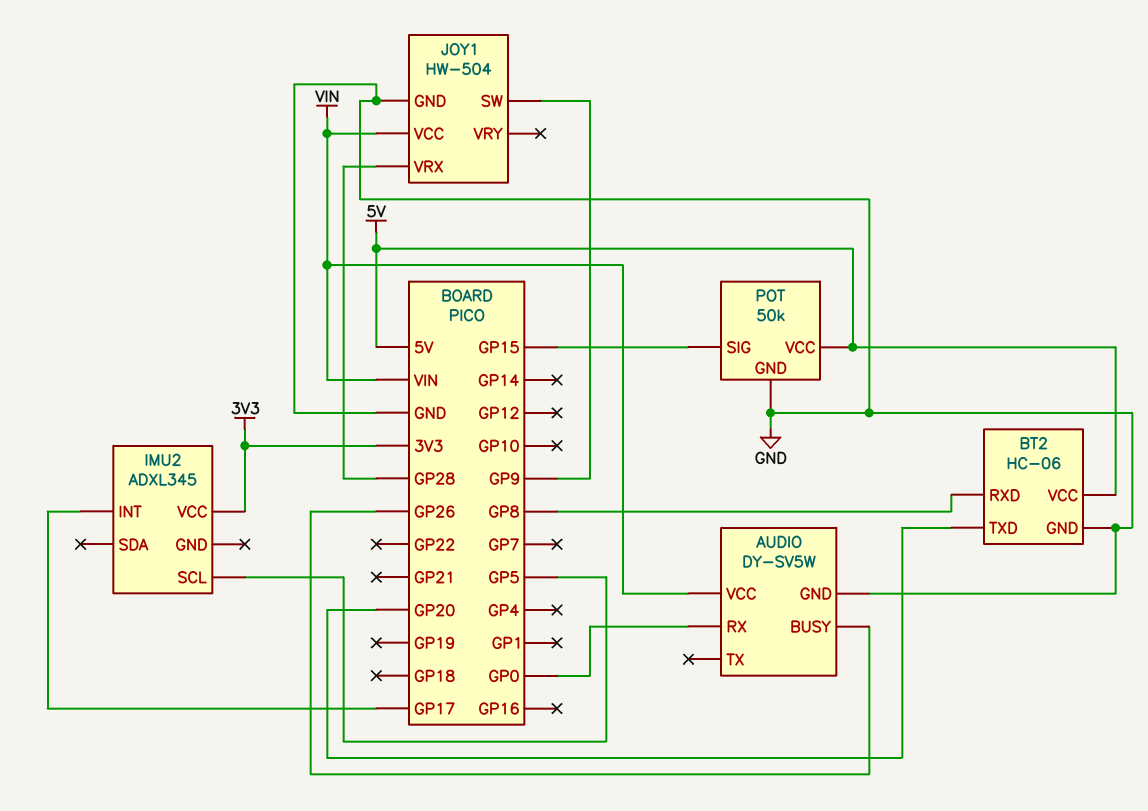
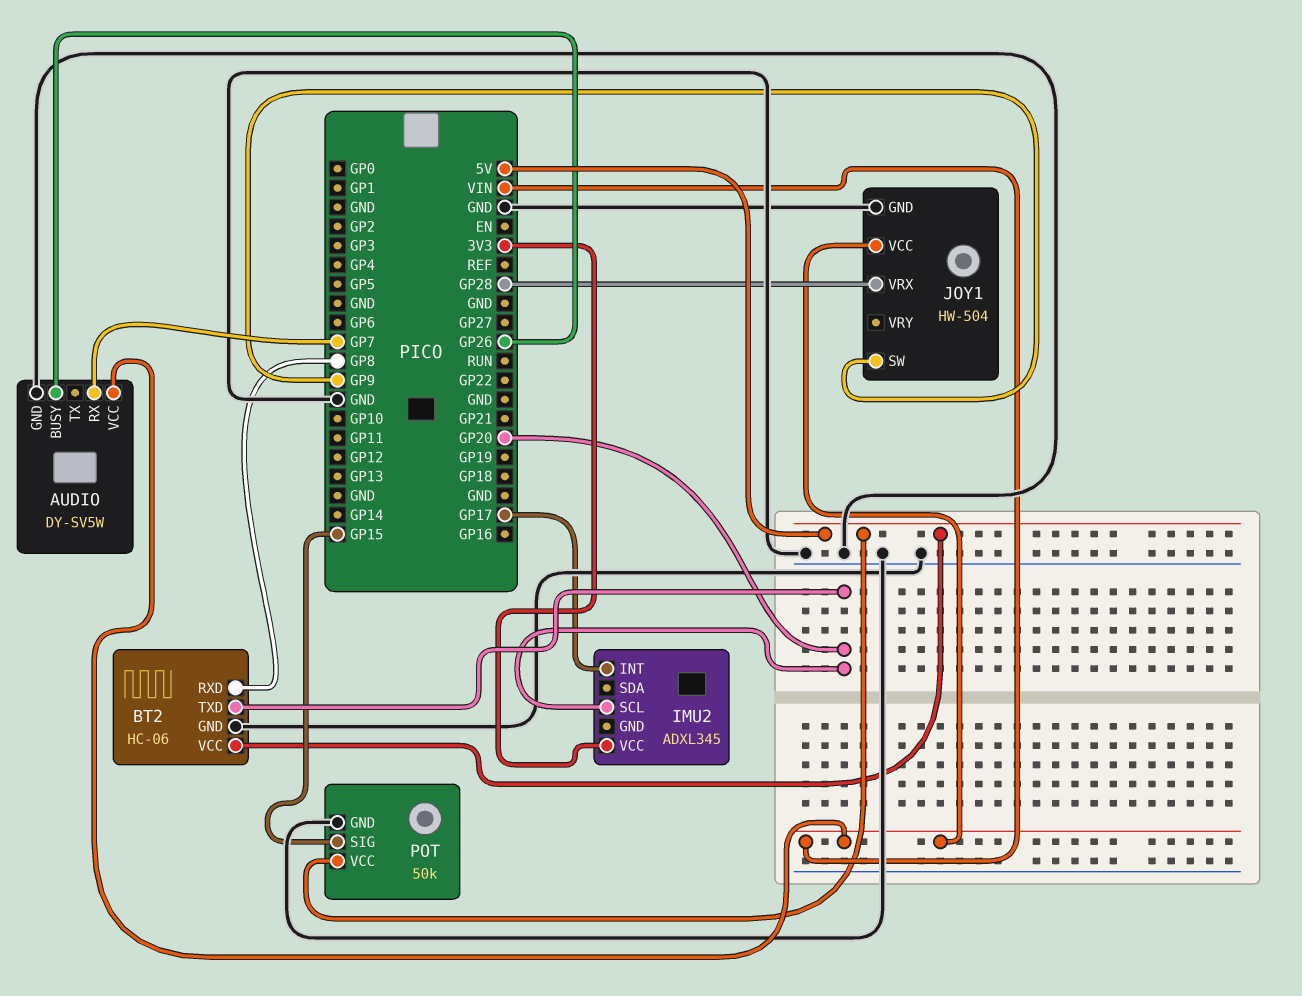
AUDIO pin RX: GP0 -> GP7
IMU2 pin SCL: GP5 -> GP20

